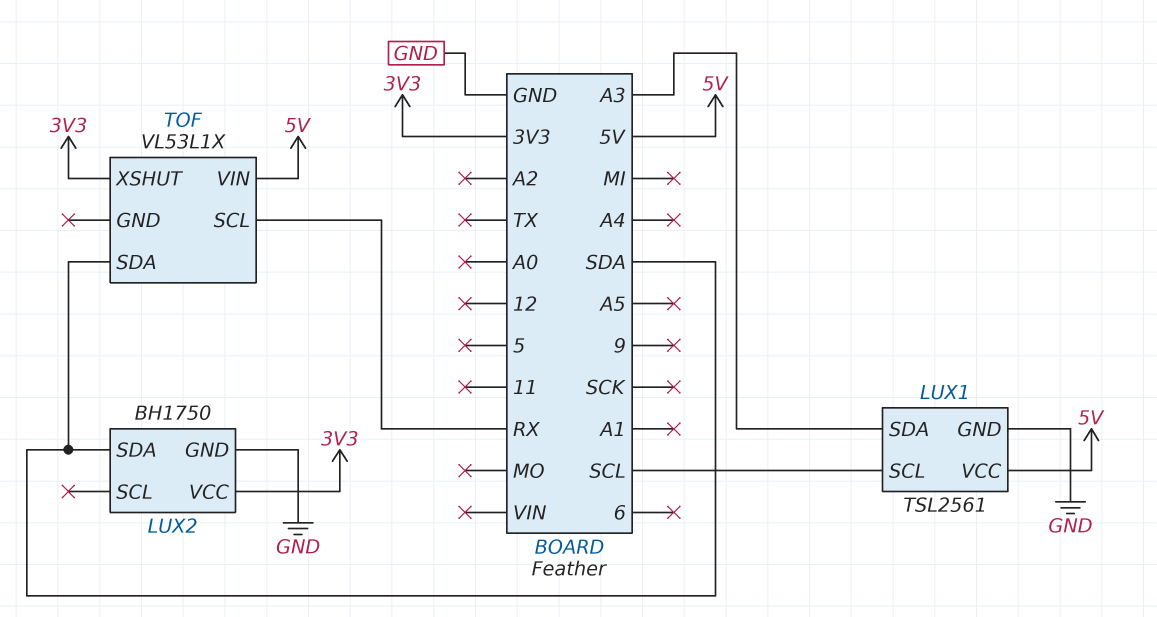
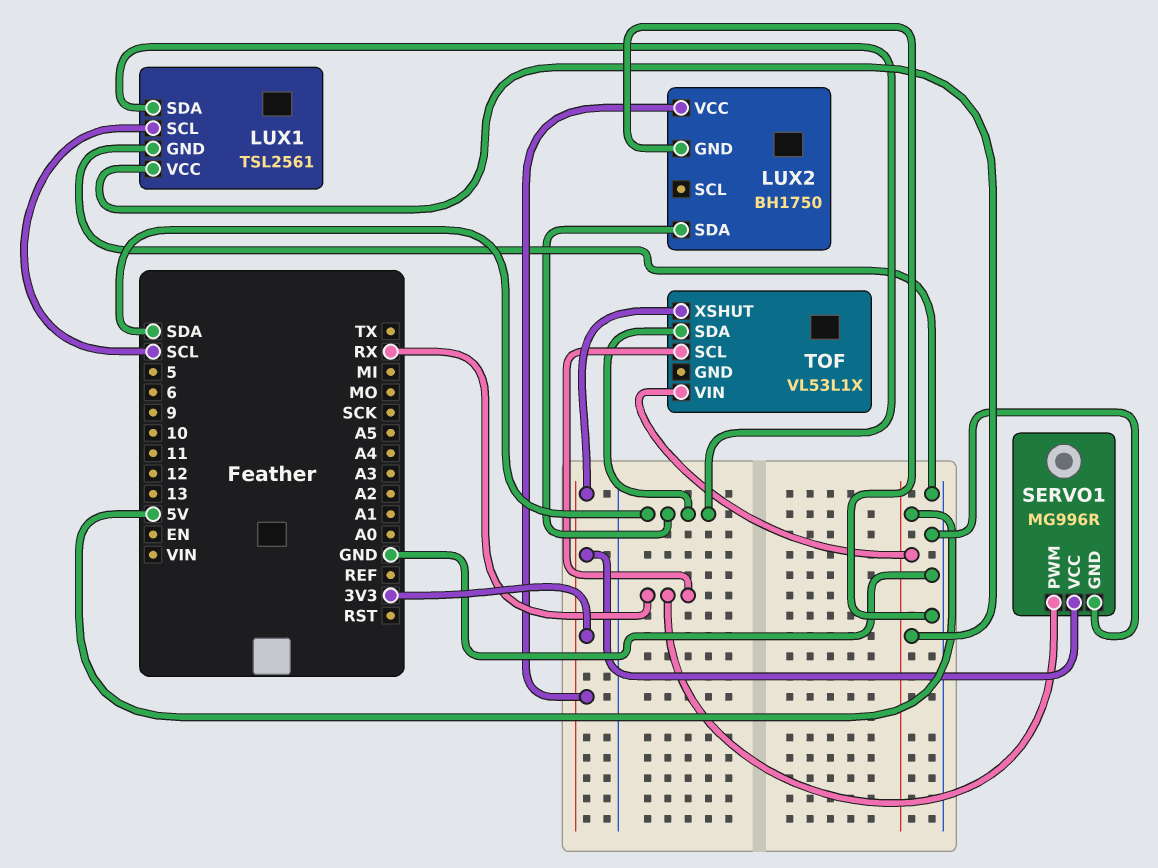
LUX1 pin SDA: A3 -> SDA
SERVO1: none -> MG996R
SERVO1 pin GND: none -> GND
SERVO1 pin PWM: none -> RX
SERVO1 pin VCC: none -> 3V3

